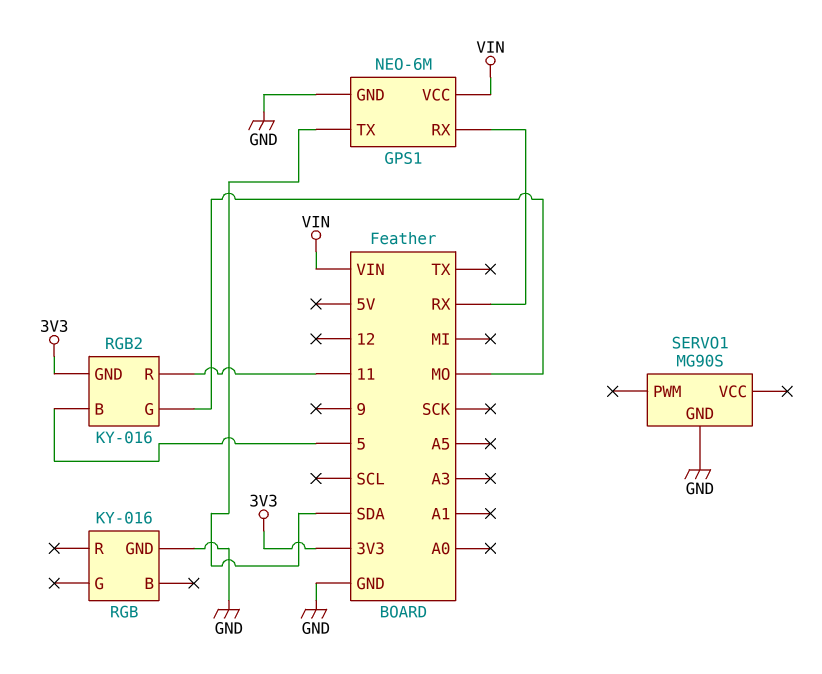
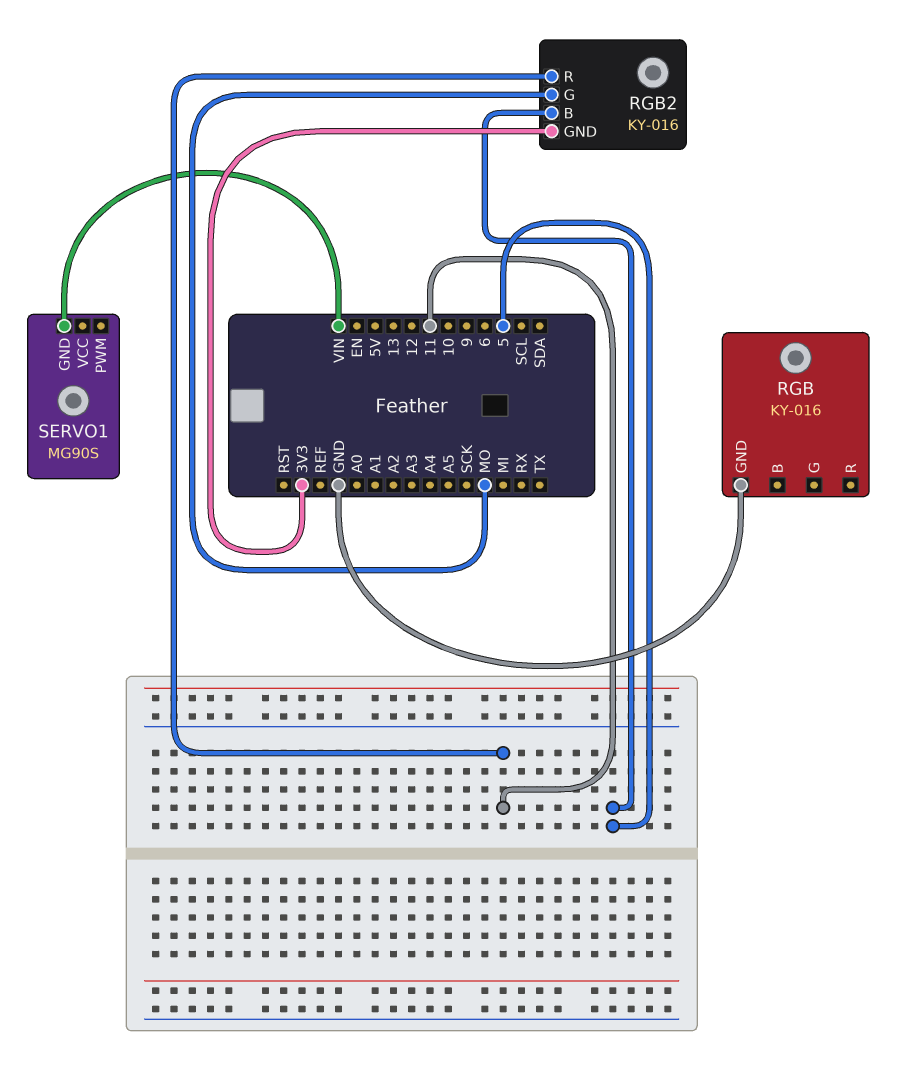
GPS1: NEO-6M -> none
GPS1 pin GND: GND -> none
GPS1 pin RX: RX -> none
GPS1 pin TX: SDA -> none
GPS1 pin VCC: VIN -> none
SERVO1 pin GND: GND -> VIN

